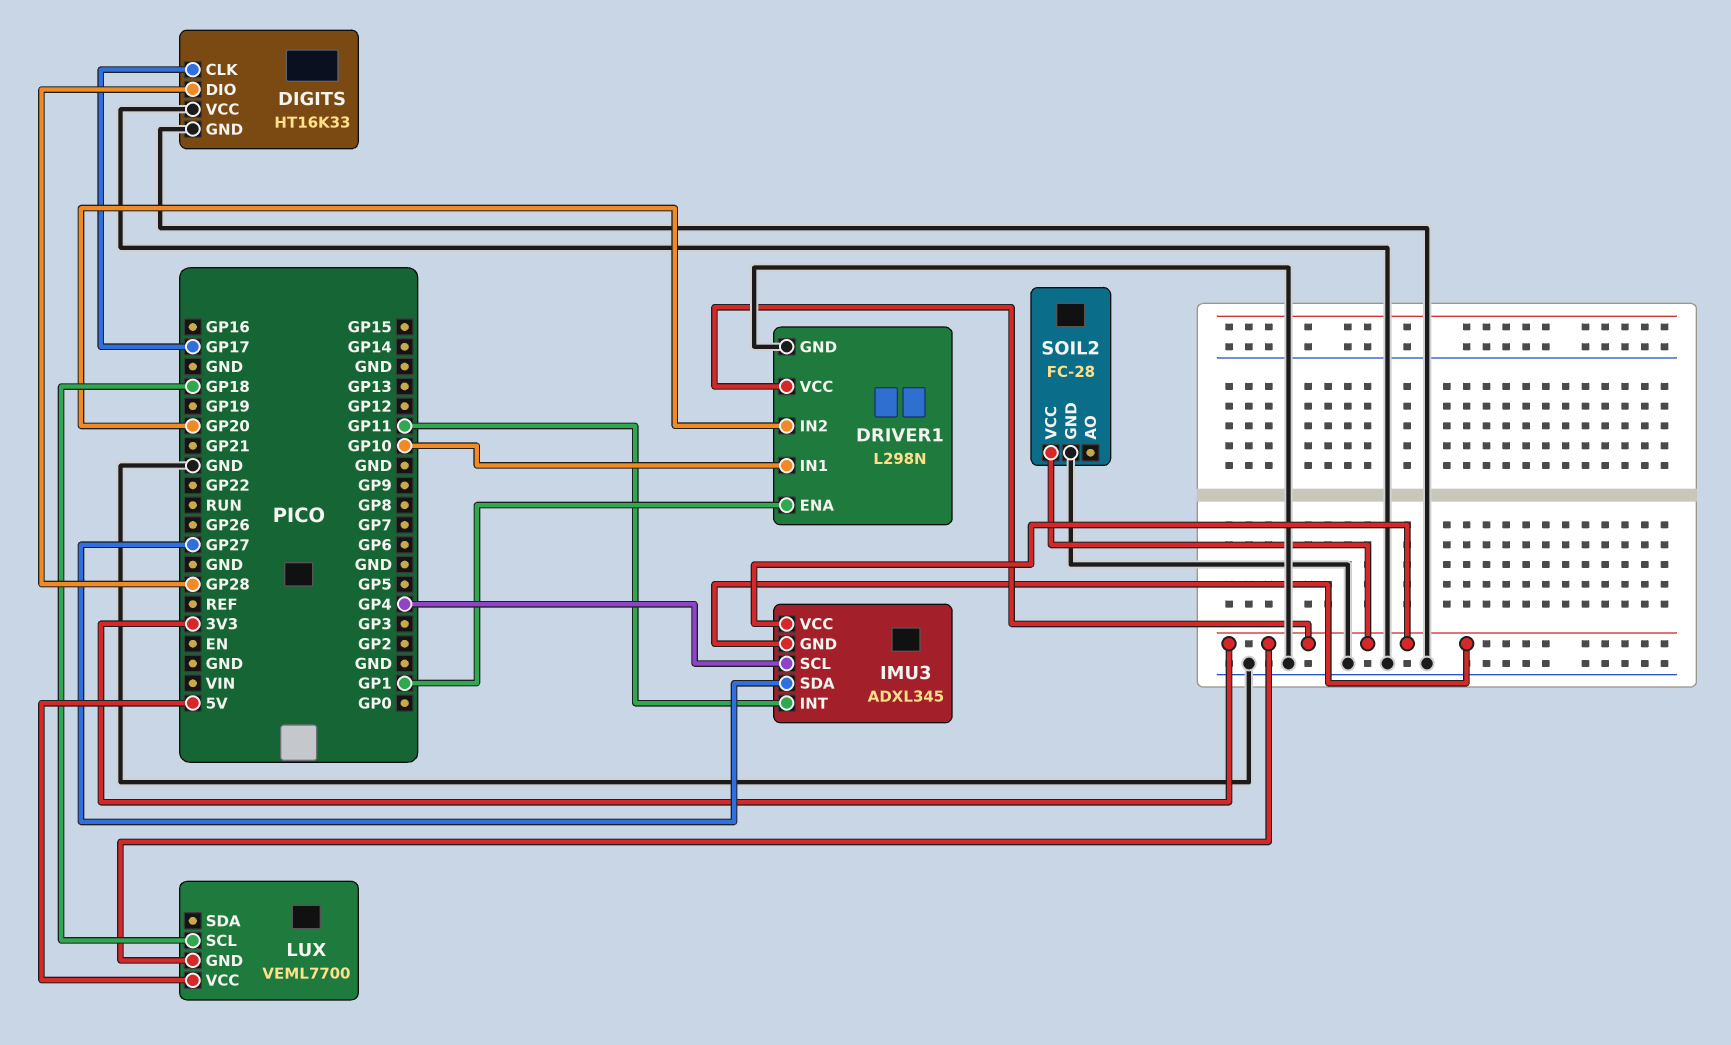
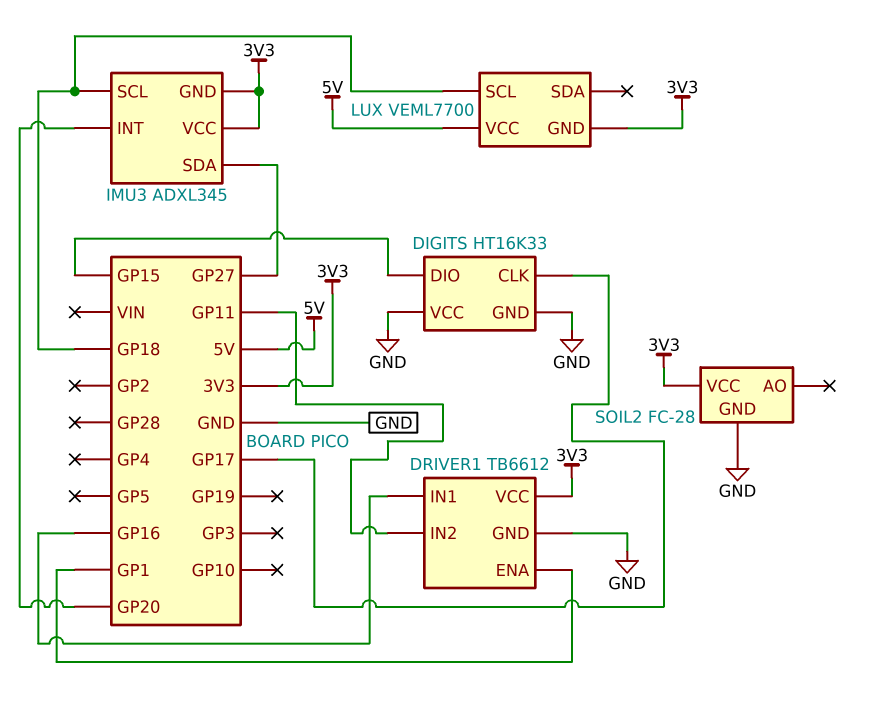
DIGITS pin DIO: GP28 -> GP15
DRIVER1: L298N -> TB6612
DRIVER1 pin IN1: GP10 -> GP16
DRIVER1 pin IN2: GP20 -> GP11
IMU3 pin INT: GP11 -> GP20
IMU3 pin SCL: GP4 -> GP18

